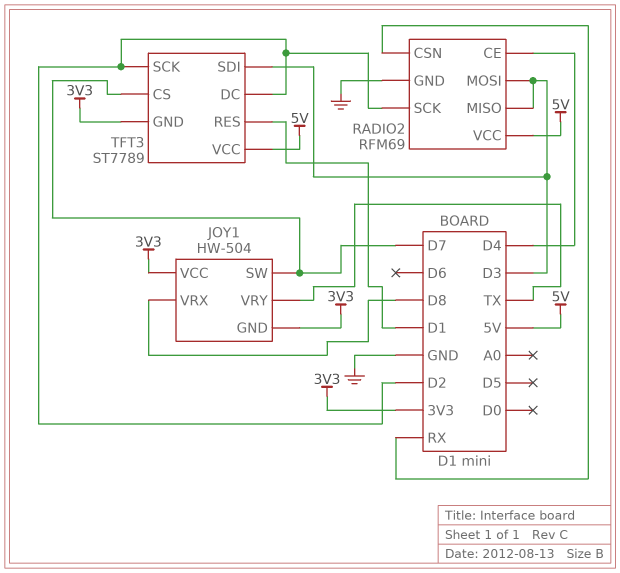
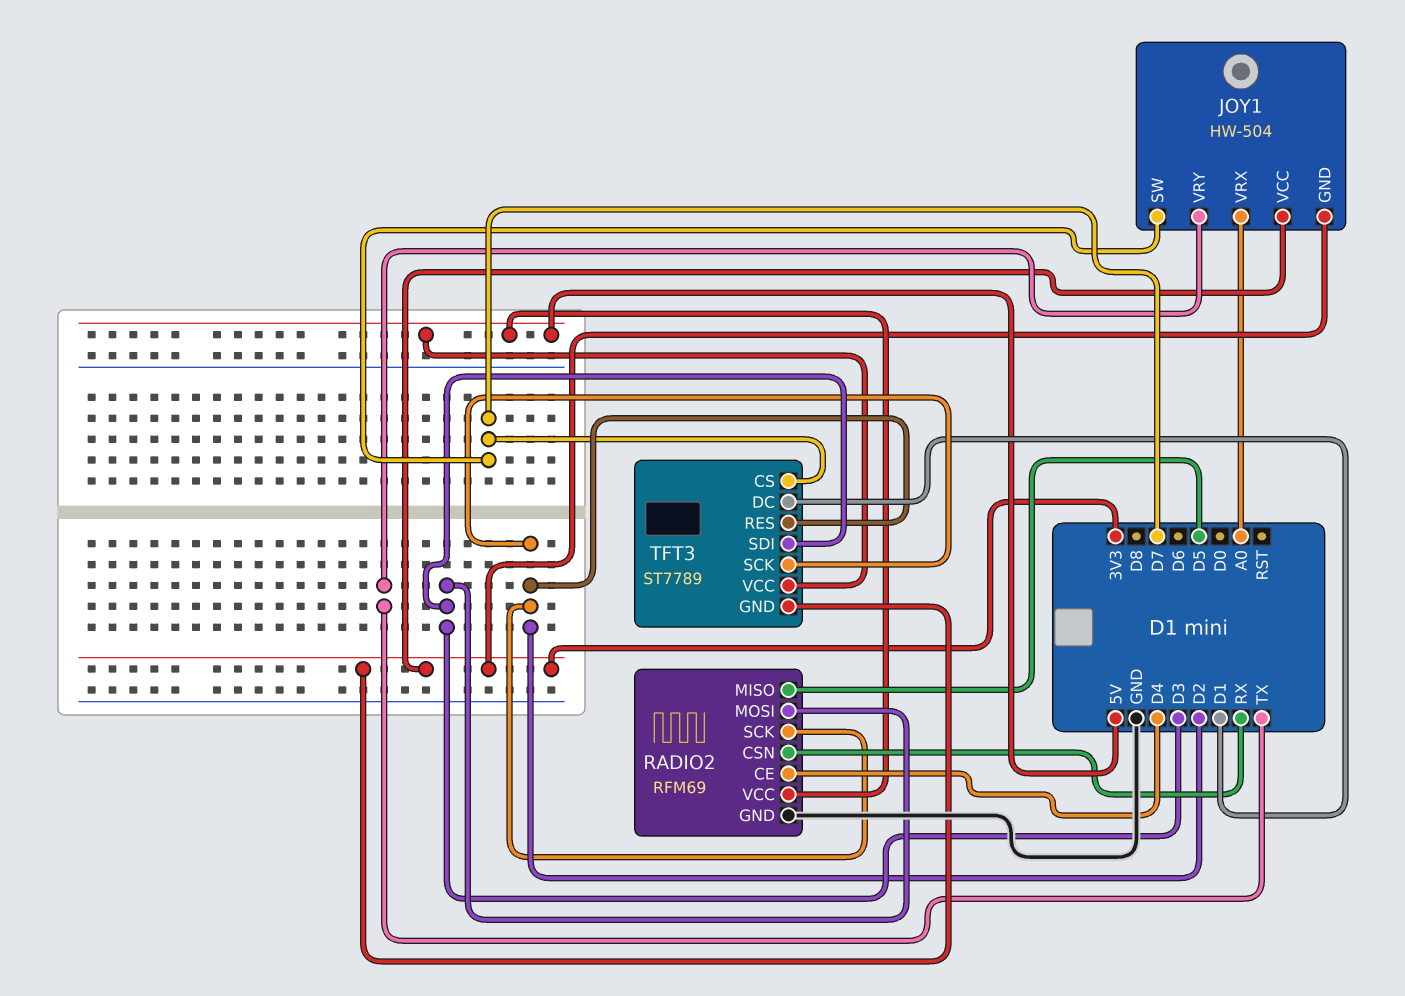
JOY1 pin VRX: D8 -> A0
RADIO2 pin MISO: D3 -> D5
TFT3 pin DC: D2 -> D1
TFT3 pin RES: D1 -> D2

